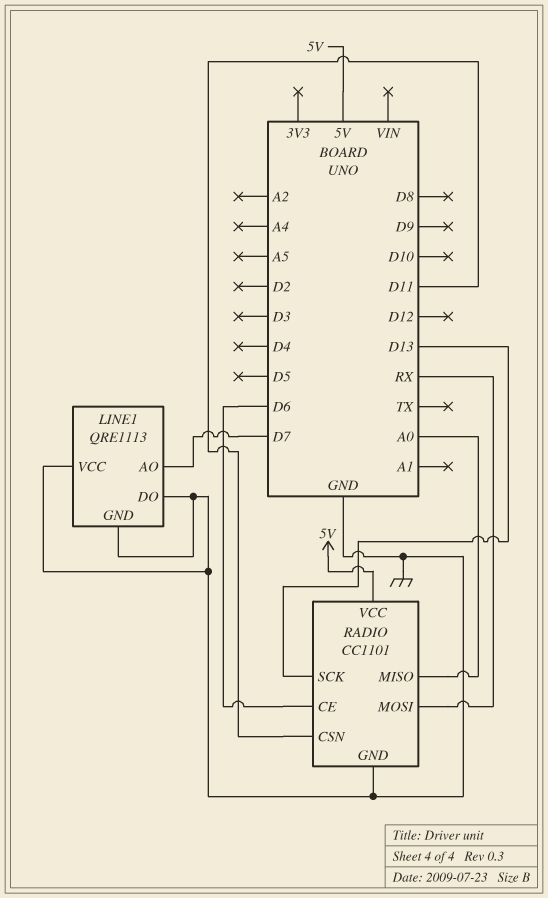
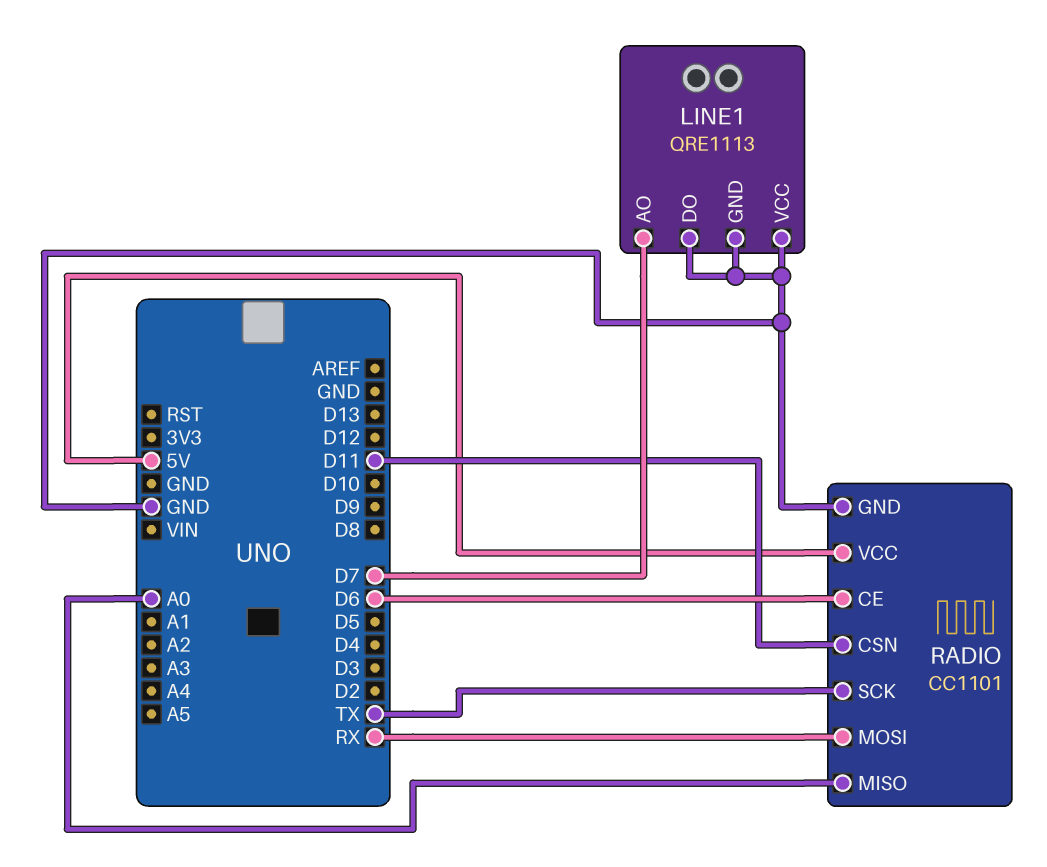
RADIO pin SCK: D13 -> TX

